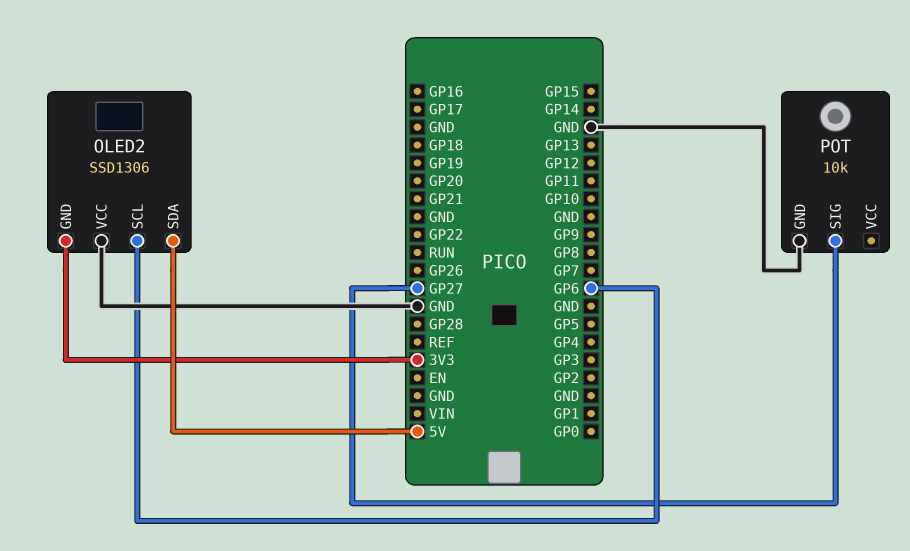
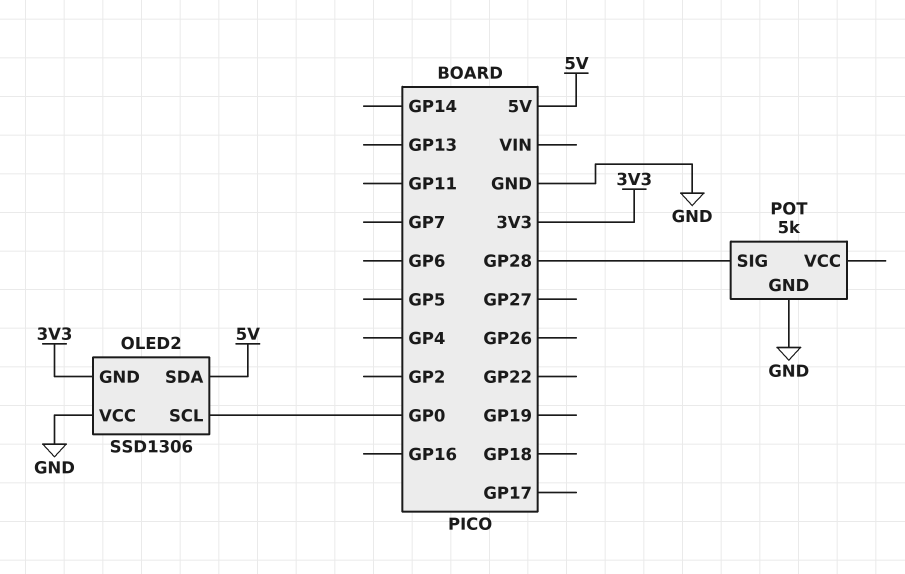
OLED2 pin SCL: GP6 -> GP0
POT: 10k -> 5k
POT pin SIG: GP27 -> GP28

